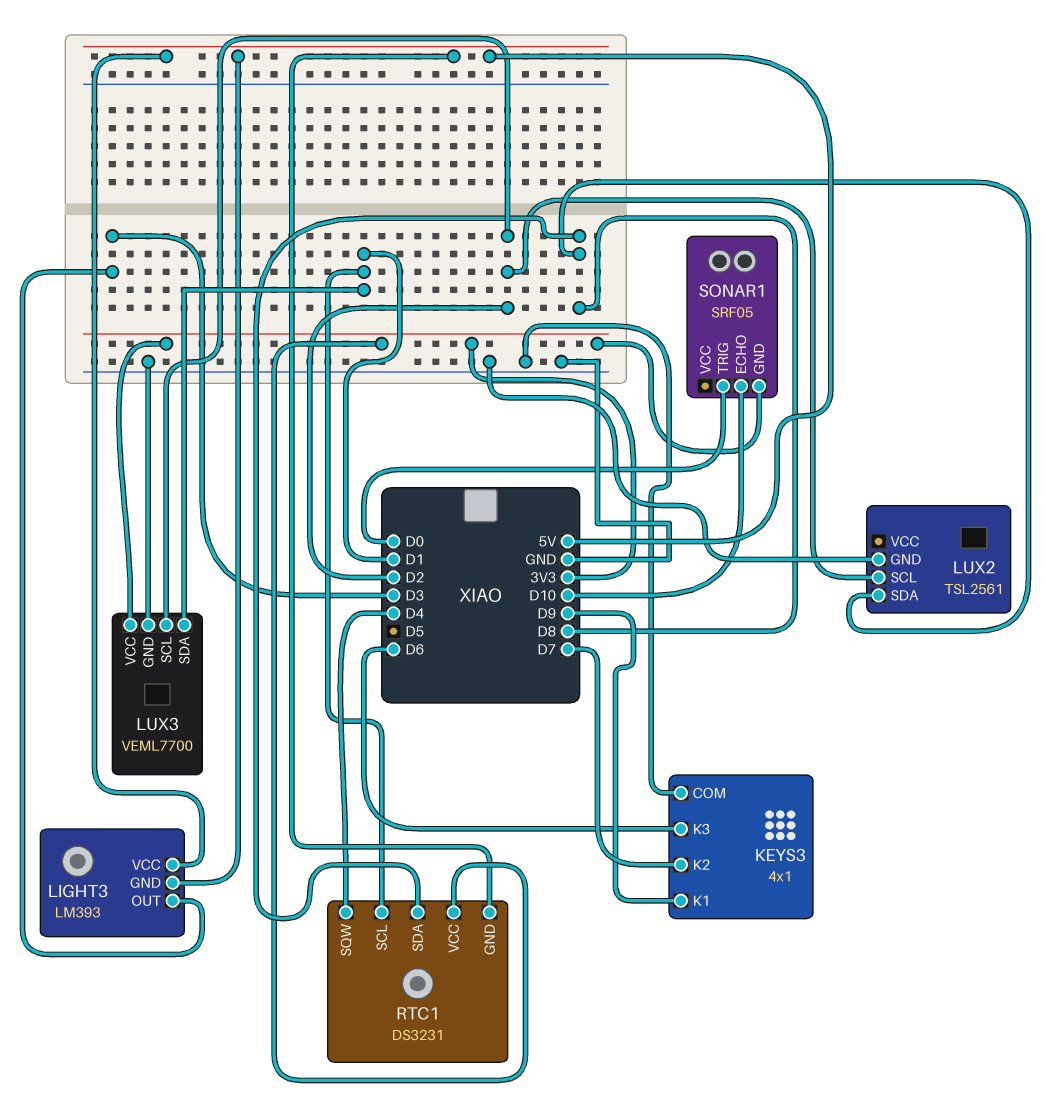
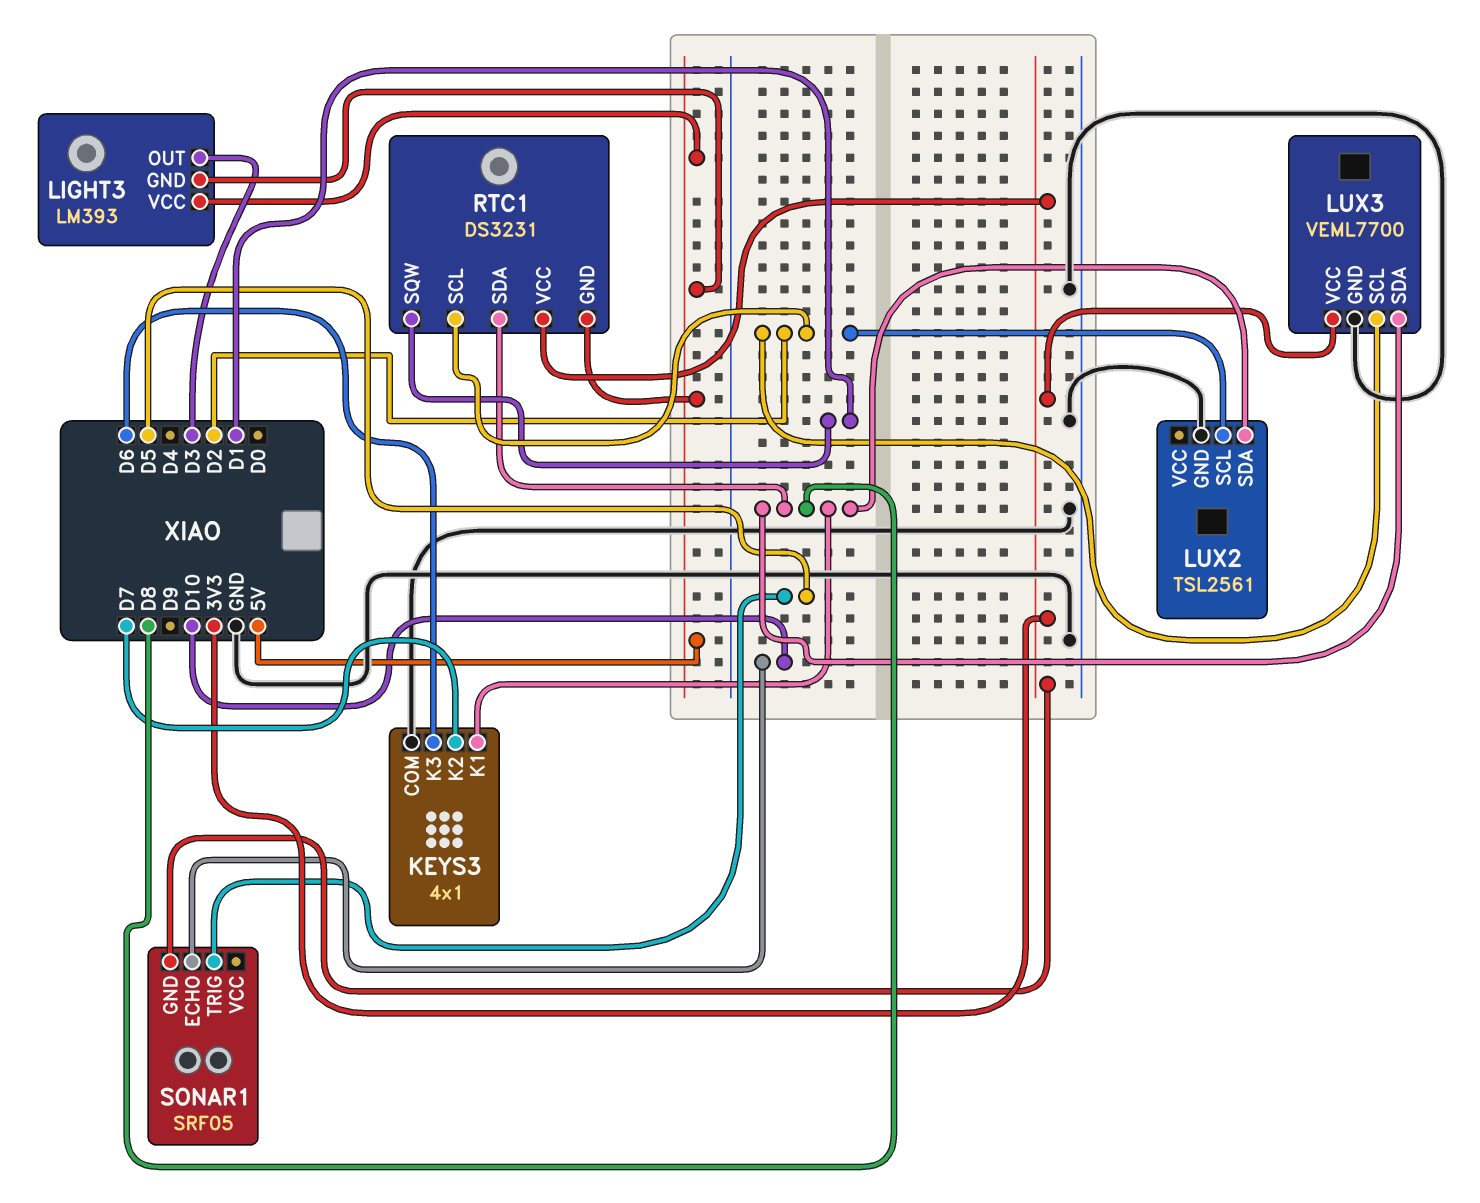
KEYS3 pin K1: D9 -> D8
LUX3 pin SDA: D1 -> D8
RTC1 pin SCL: D1 -> D2
RTC1 pin SQW: D4 -> D1
SONAR1 pin TRIG: D0 -> D5

